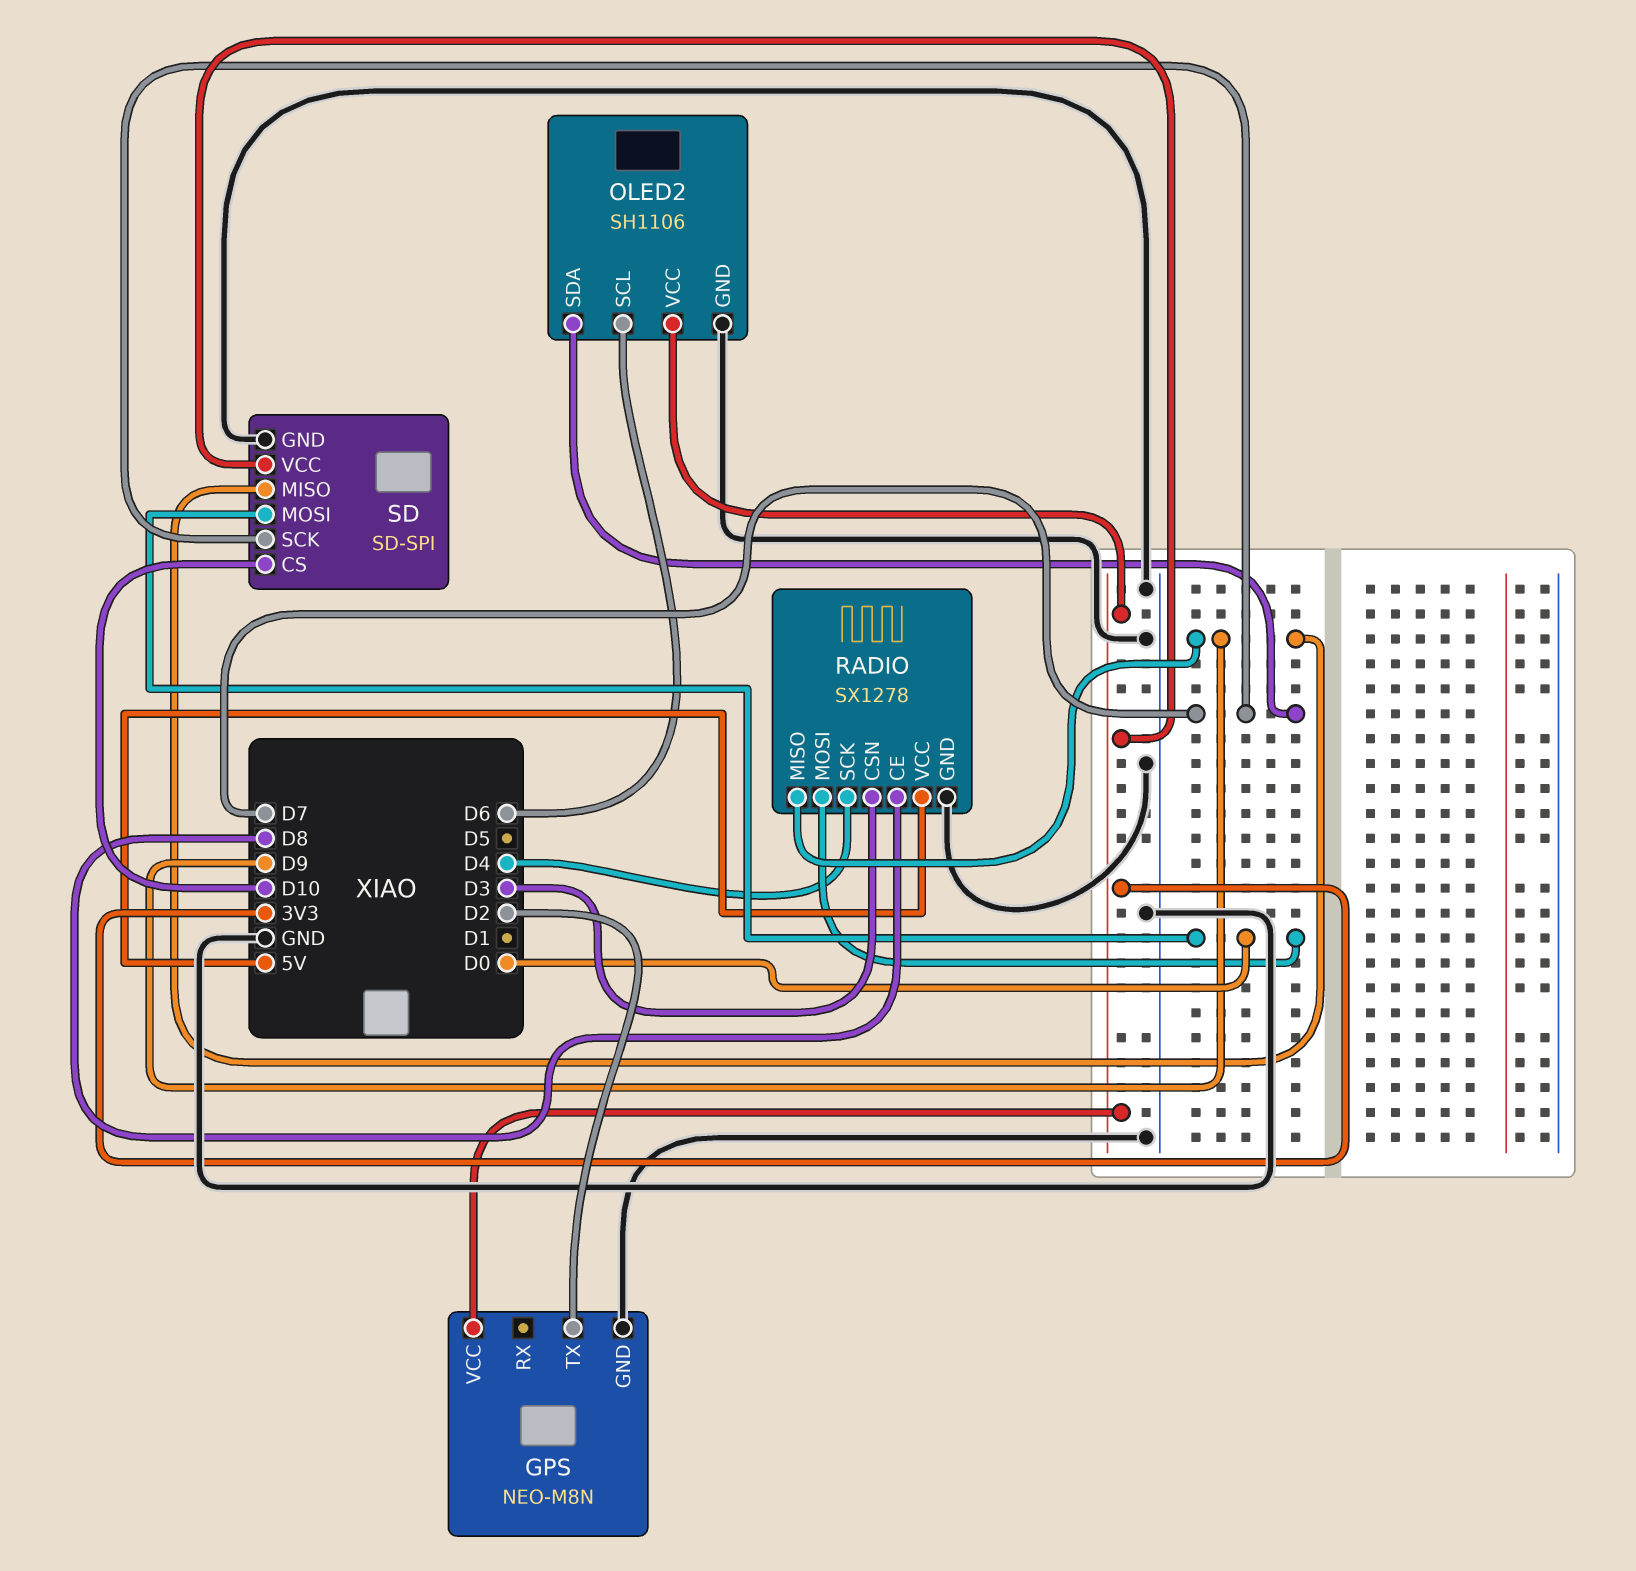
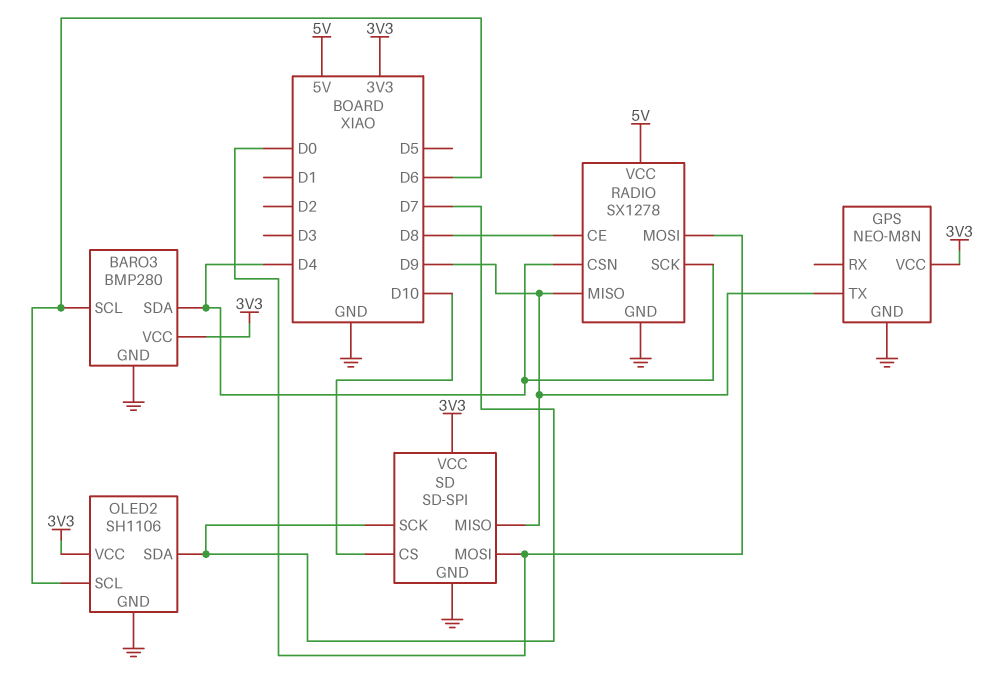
BARO3: none -> BMP280
BARO3 pin GND: none -> GND
BARO3 pin SCL: none -> D6
BARO3 pin SDA: none -> D4
BARO3 pin VCC: none -> 3V3
GPS pin TX: D2 -> D9
RADIO pin CSN: D3 -> D4

